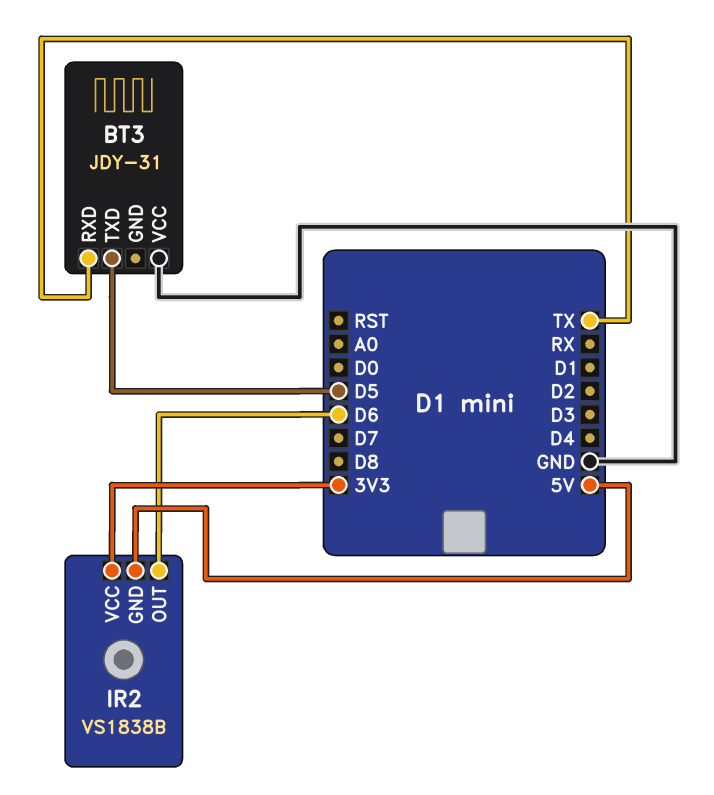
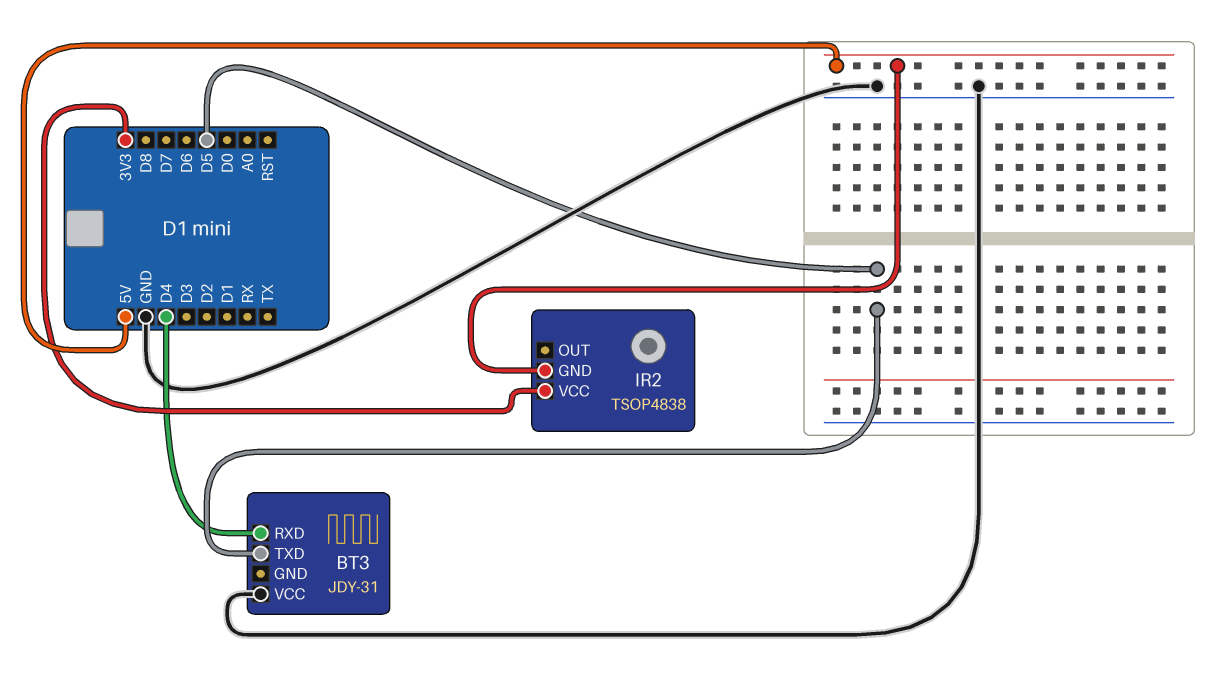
BT3 pin RXD: TX -> D4
IR2: VS1838B -> TSOP4838
IR2 pin OUT: D6 -> none

